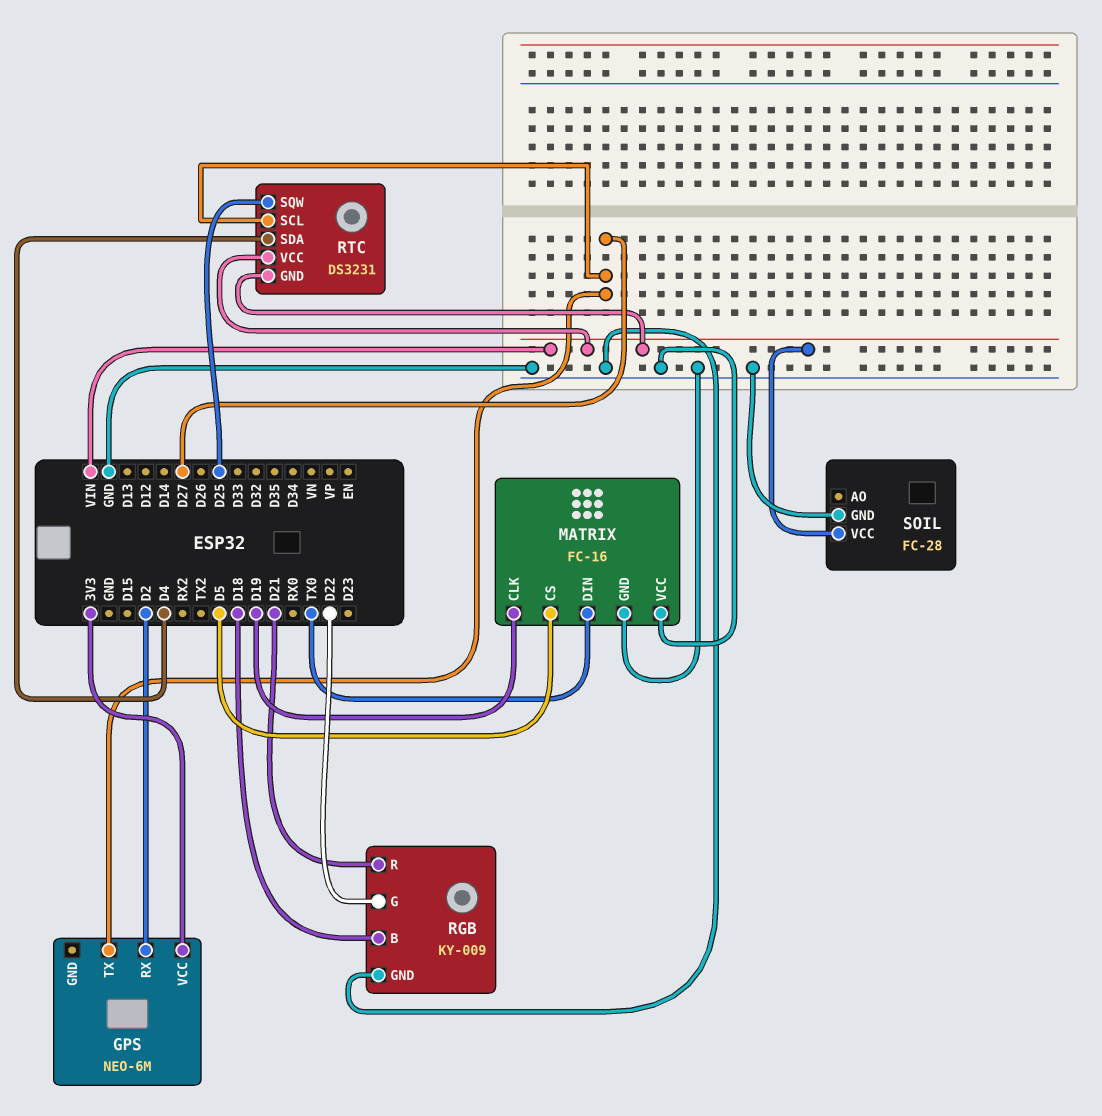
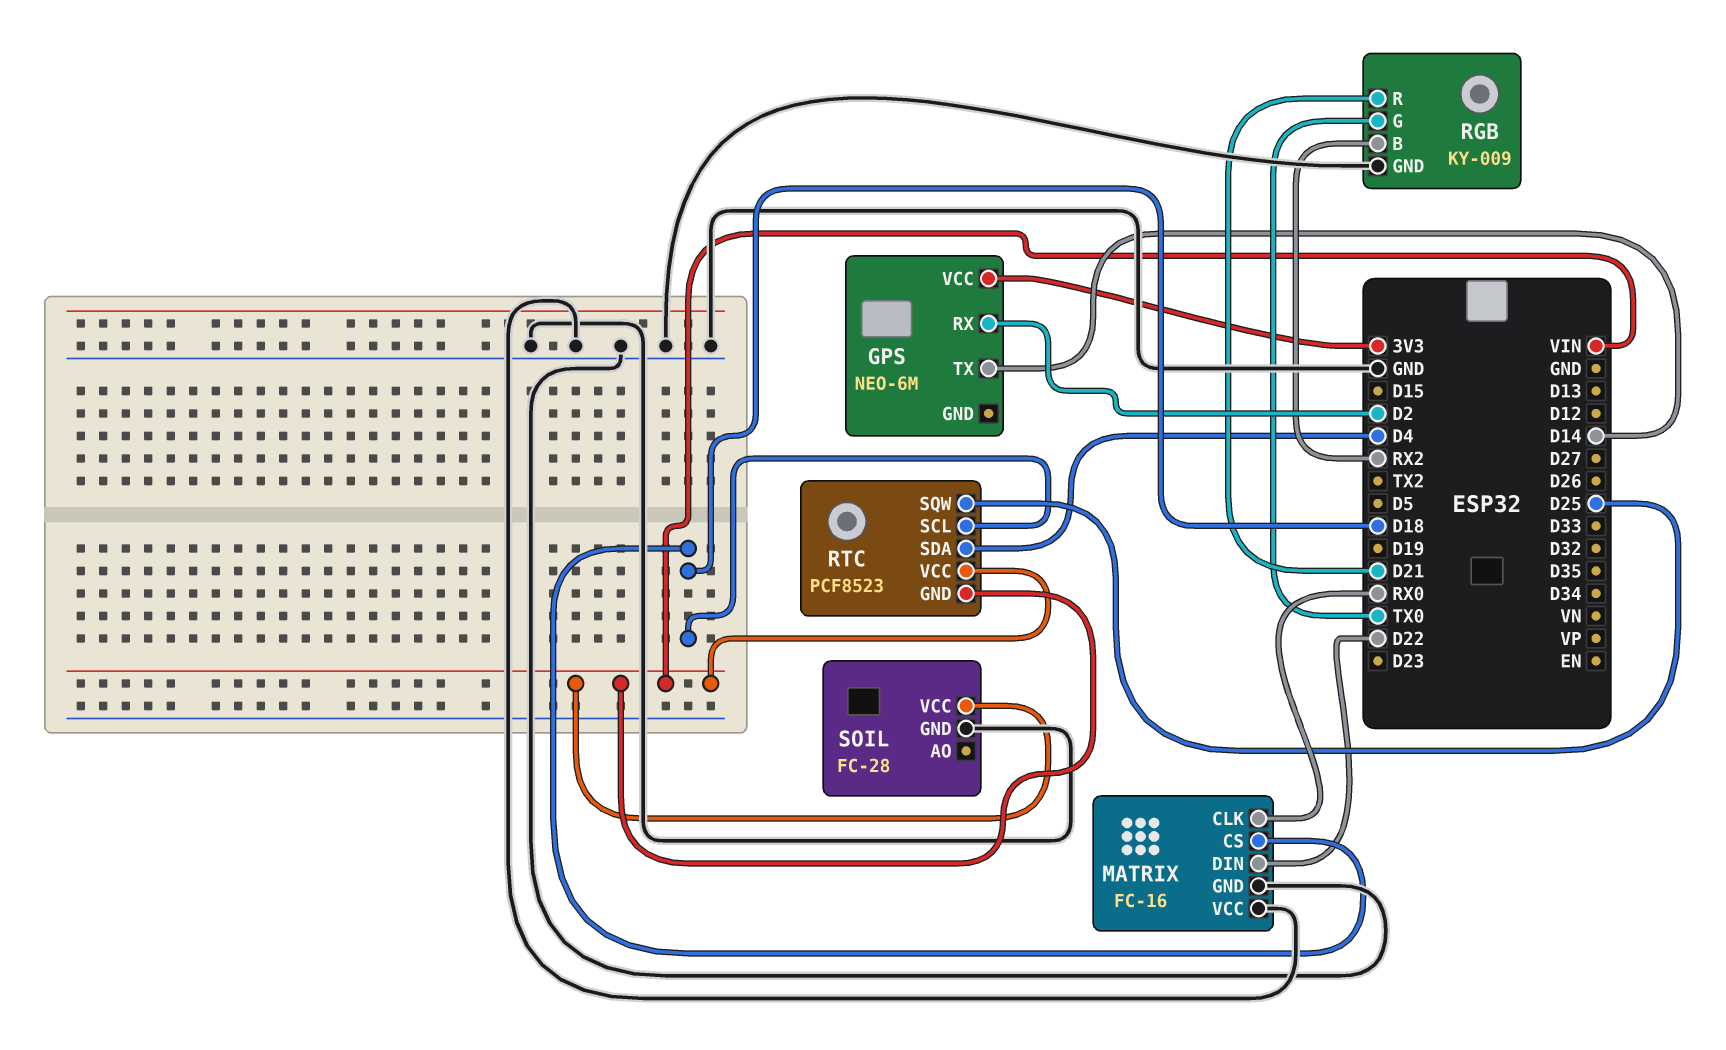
GPS pin TX: D27 -> D14
MATRIX pin CLK: D19 -> RX0
MATRIX pin CS: D5 -> D18
MATRIX pin DIN: TX0 -> D22
RGB pin B: D18 -> RX2
RGB pin G: D22 -> TX0
RTC: DS3231 -> PCF8523
RTC pin SCL: D27 -> D18

